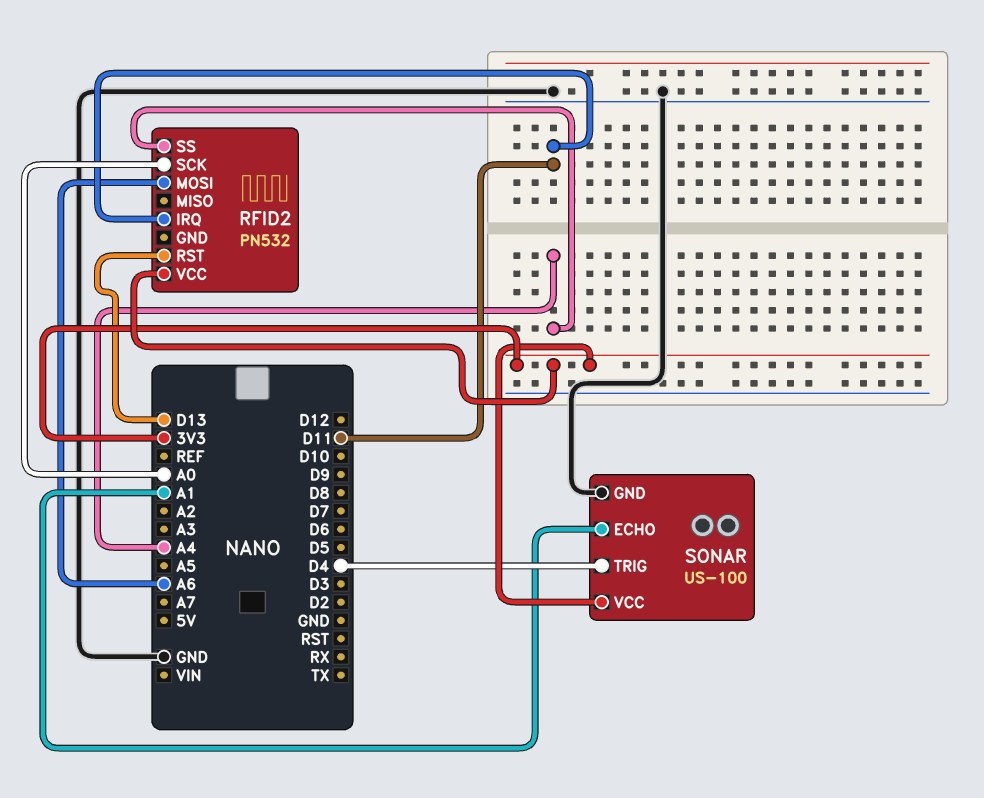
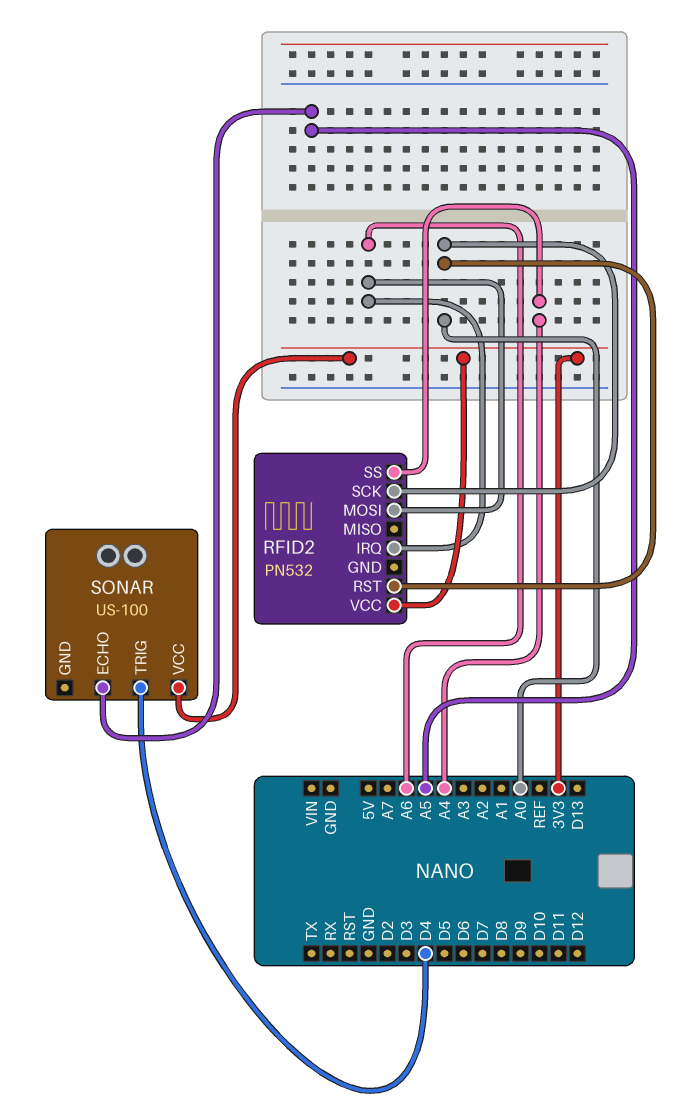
RFID2 pin IRQ: D11 -> A6
RFID2 pin RST: D13 -> A0
SONAR pin ECHO: A1 -> A5
SONAR pin GND: GND -> none

